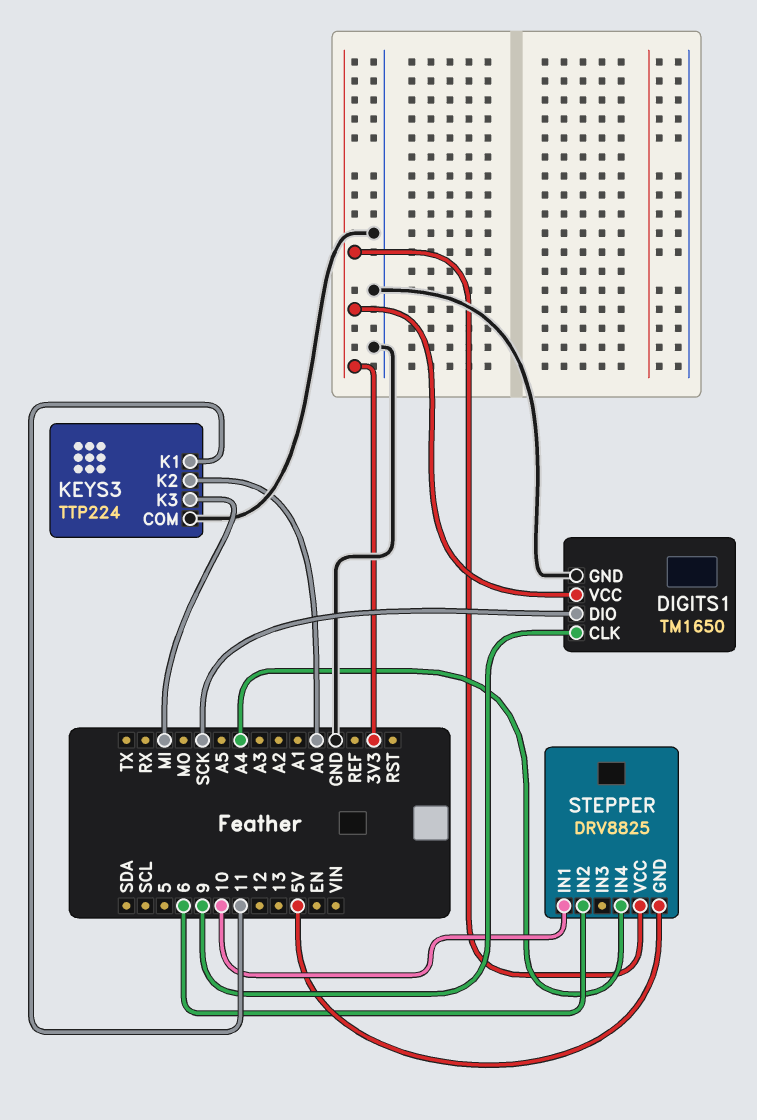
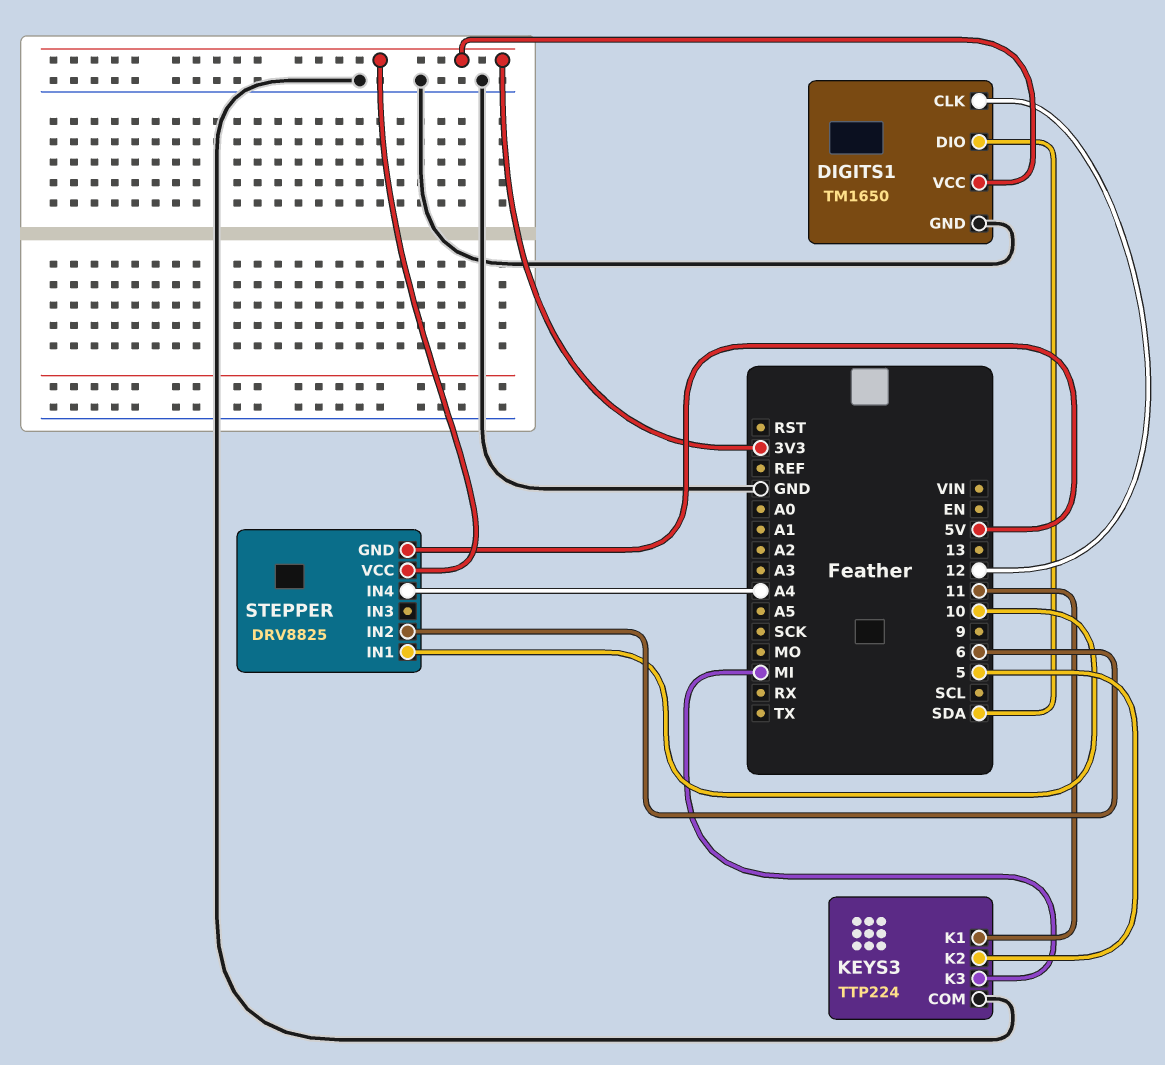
DIGITS1 pin CLK: 9 -> 12
DIGITS1 pin DIO: SCK -> SDA
KEYS3 pin K2: A0 -> 5

